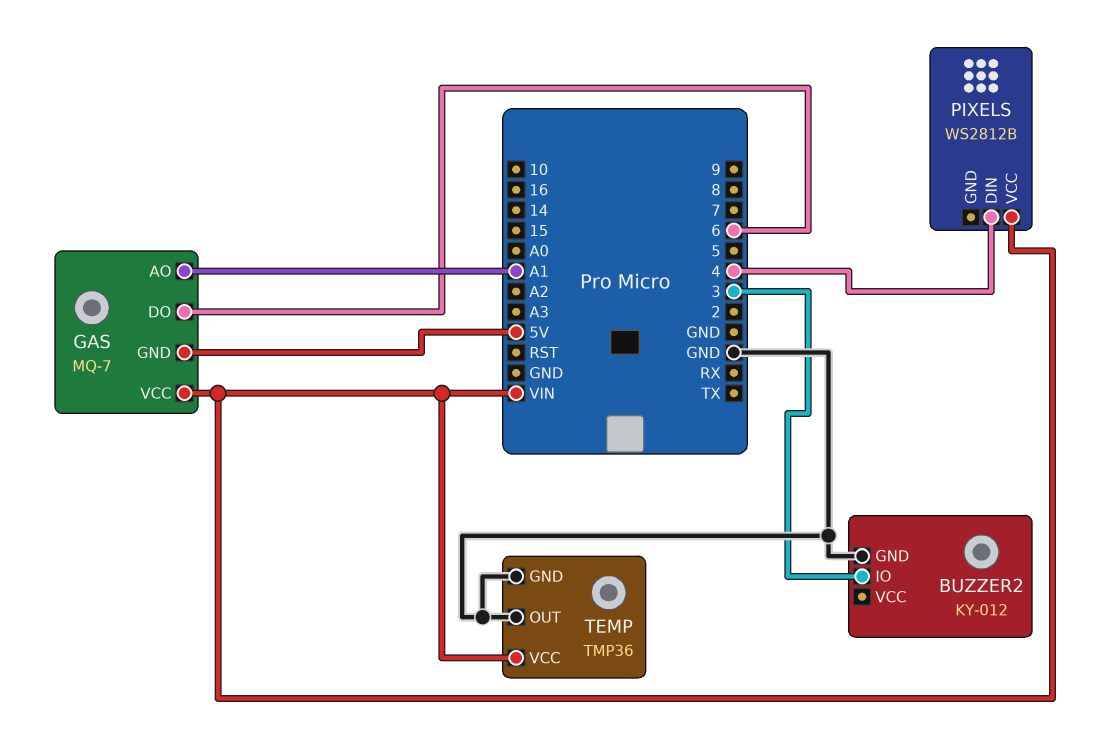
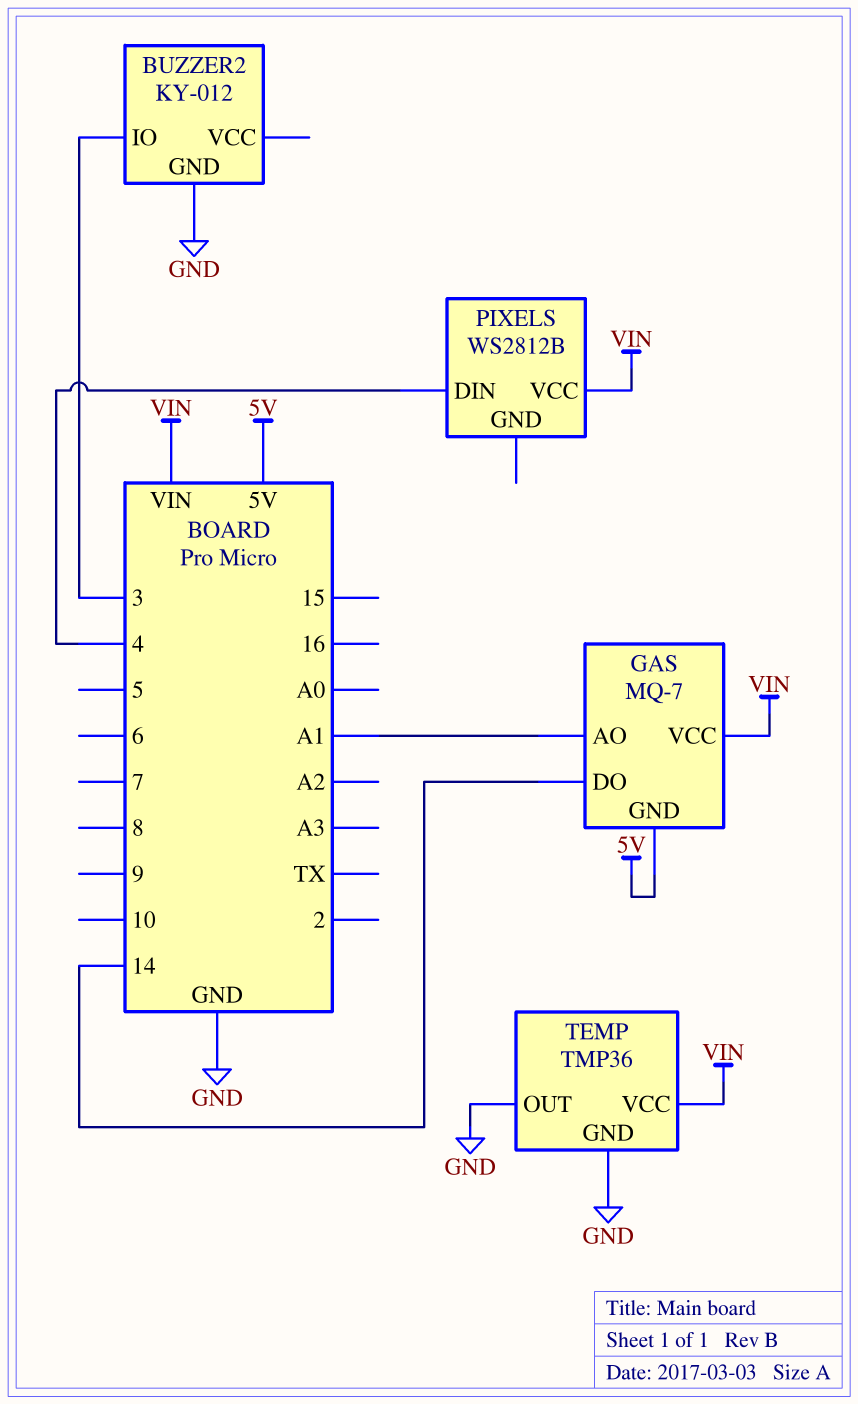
GAS pin DO: 6 -> 14

